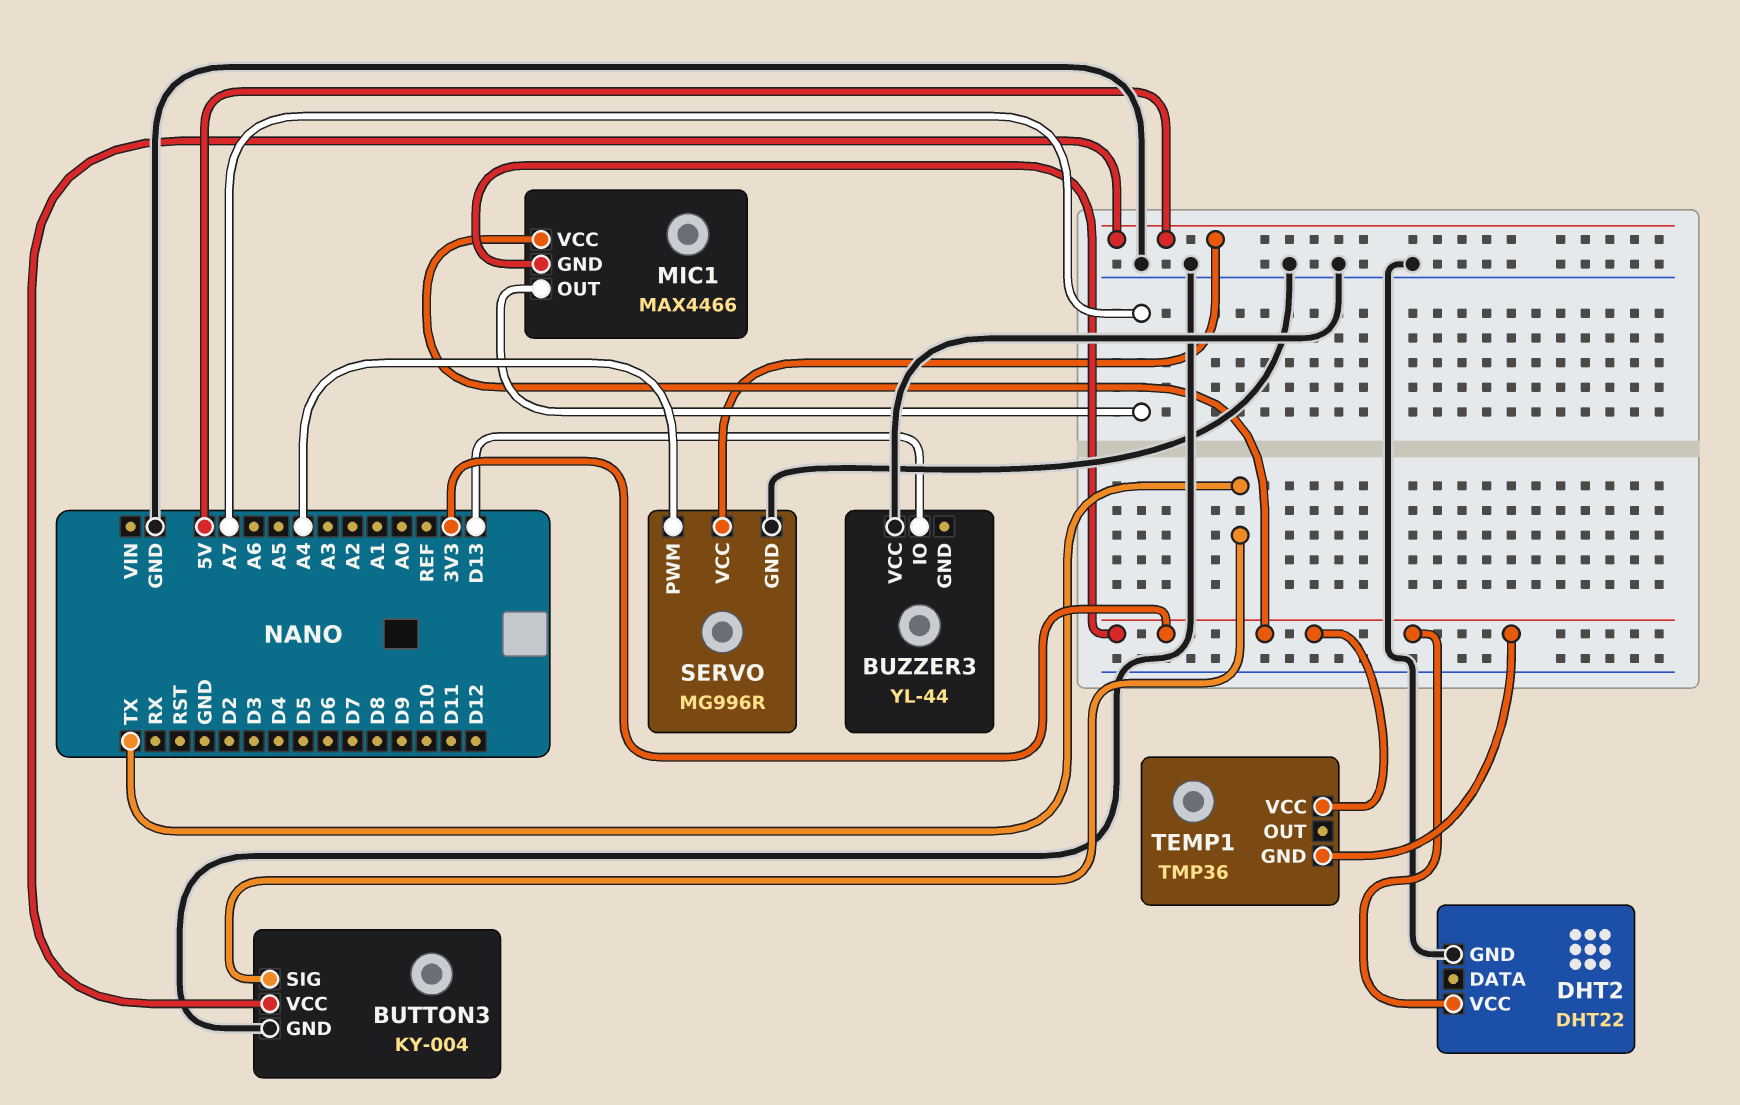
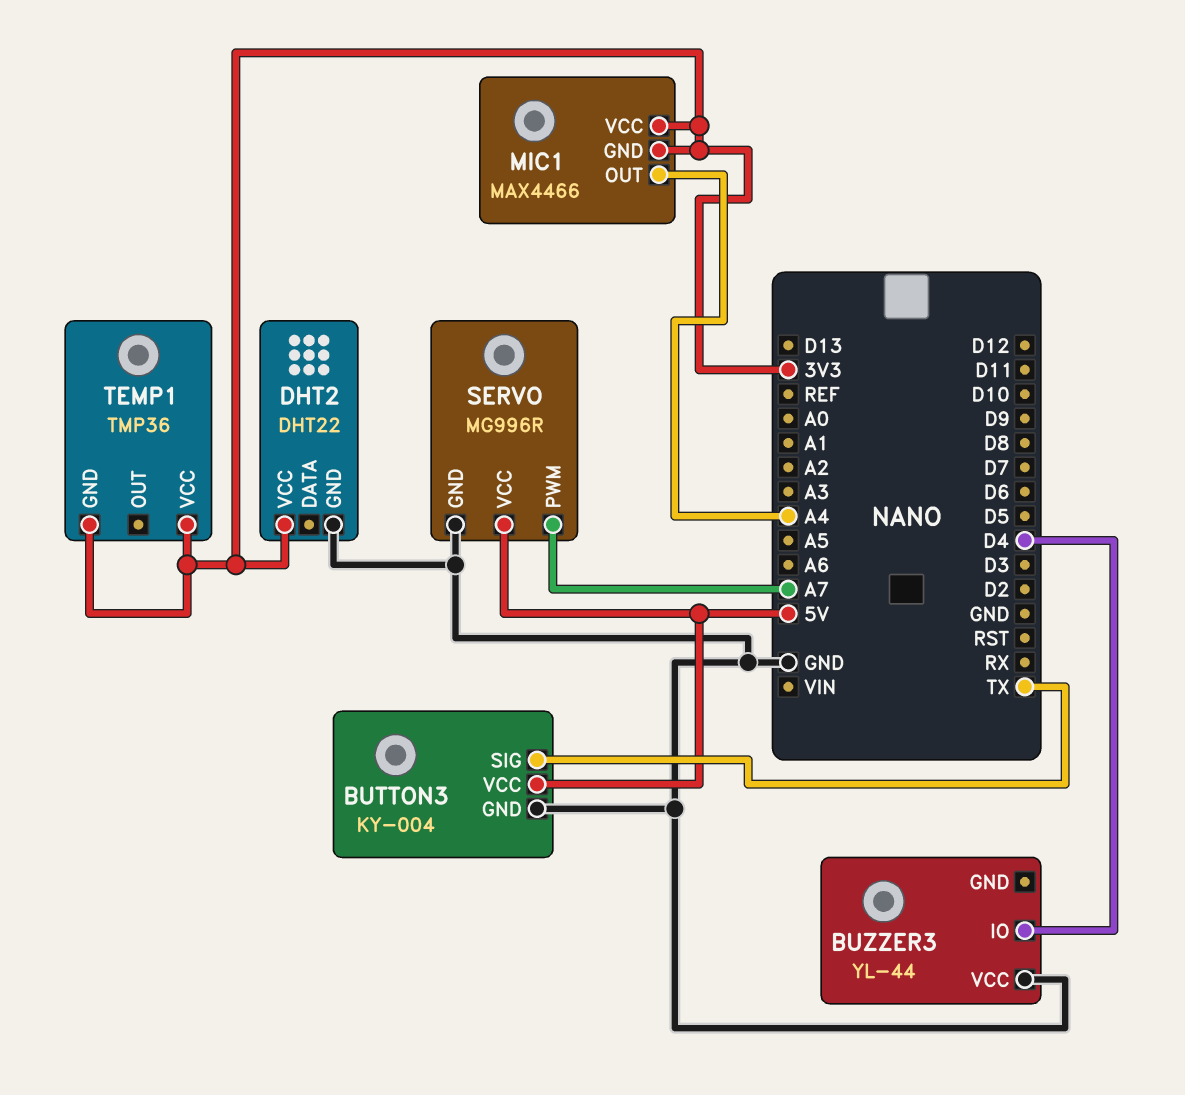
BUZZER3 pin IO: D13 -> D4
MIC1 pin OUT: A7 -> A4
SERVO pin PWM: A4 -> A7

